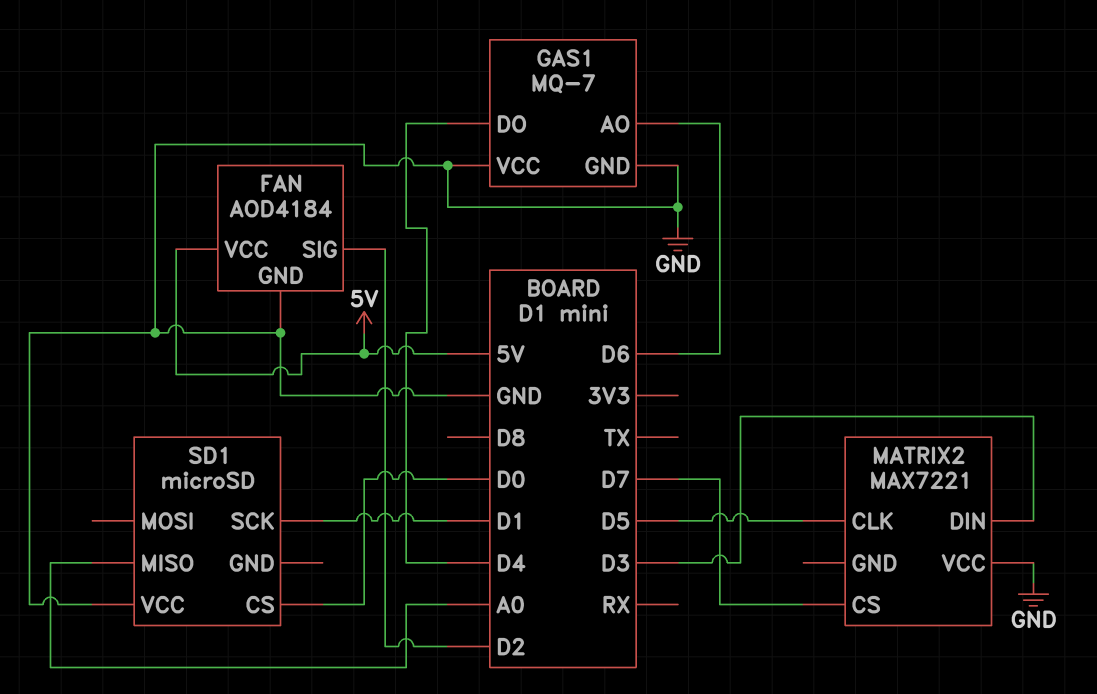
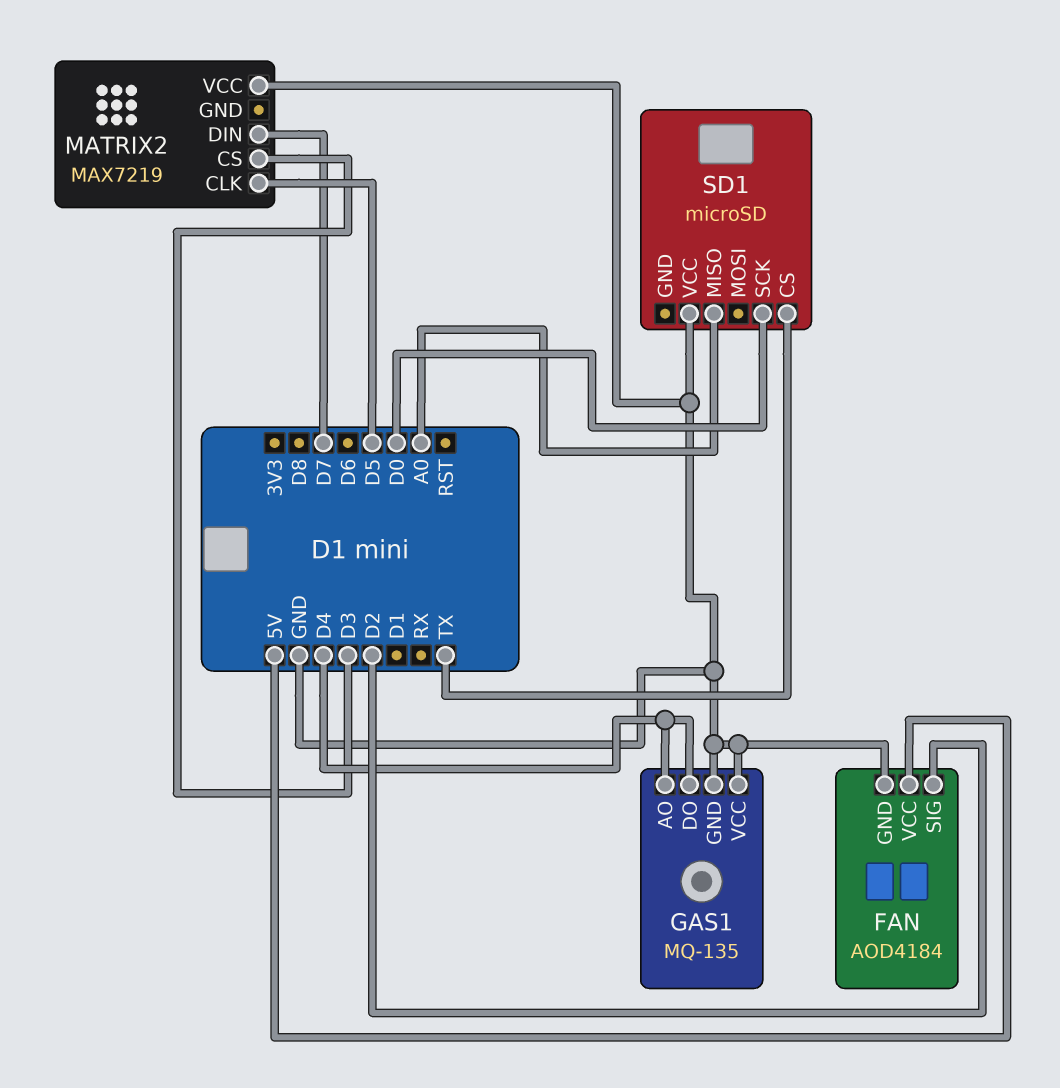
GAS1: MQ-7 -> MQ-135
GAS1 pin AO: D6 -> D4
MATRIX2: MAX7221 -> MAX7219
MATRIX2 pin CS: D7 -> D3
MATRIX2 pin DIN: D3 -> D7
SD1 pin CS: D0 -> TX
SD1 pin SCK: D1 -> D0

